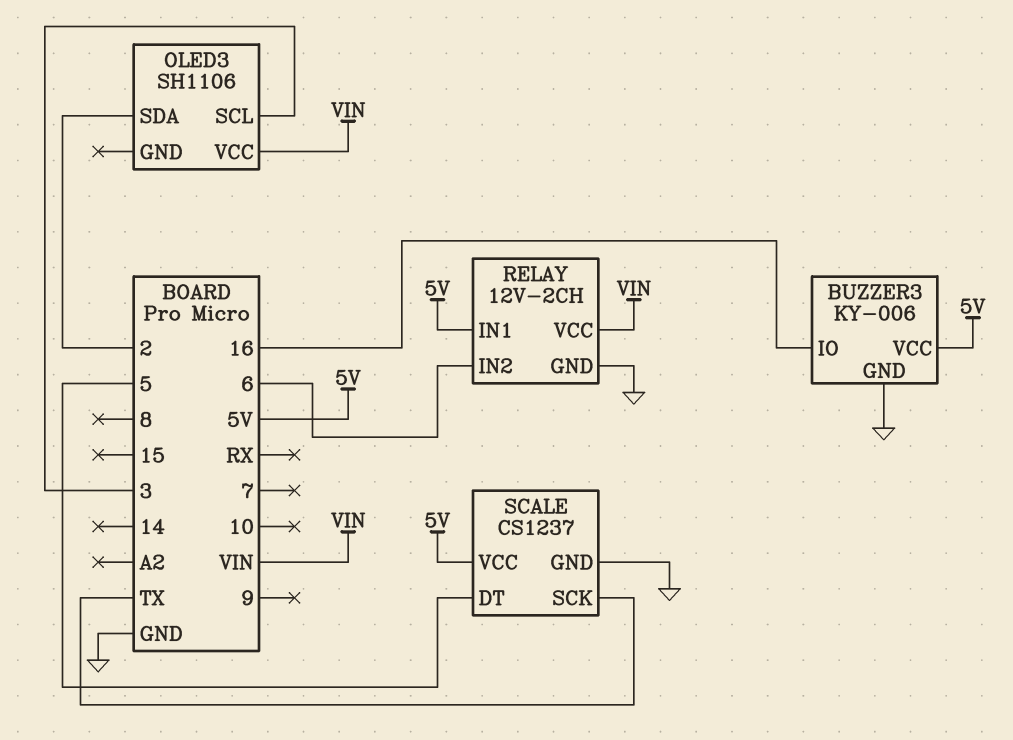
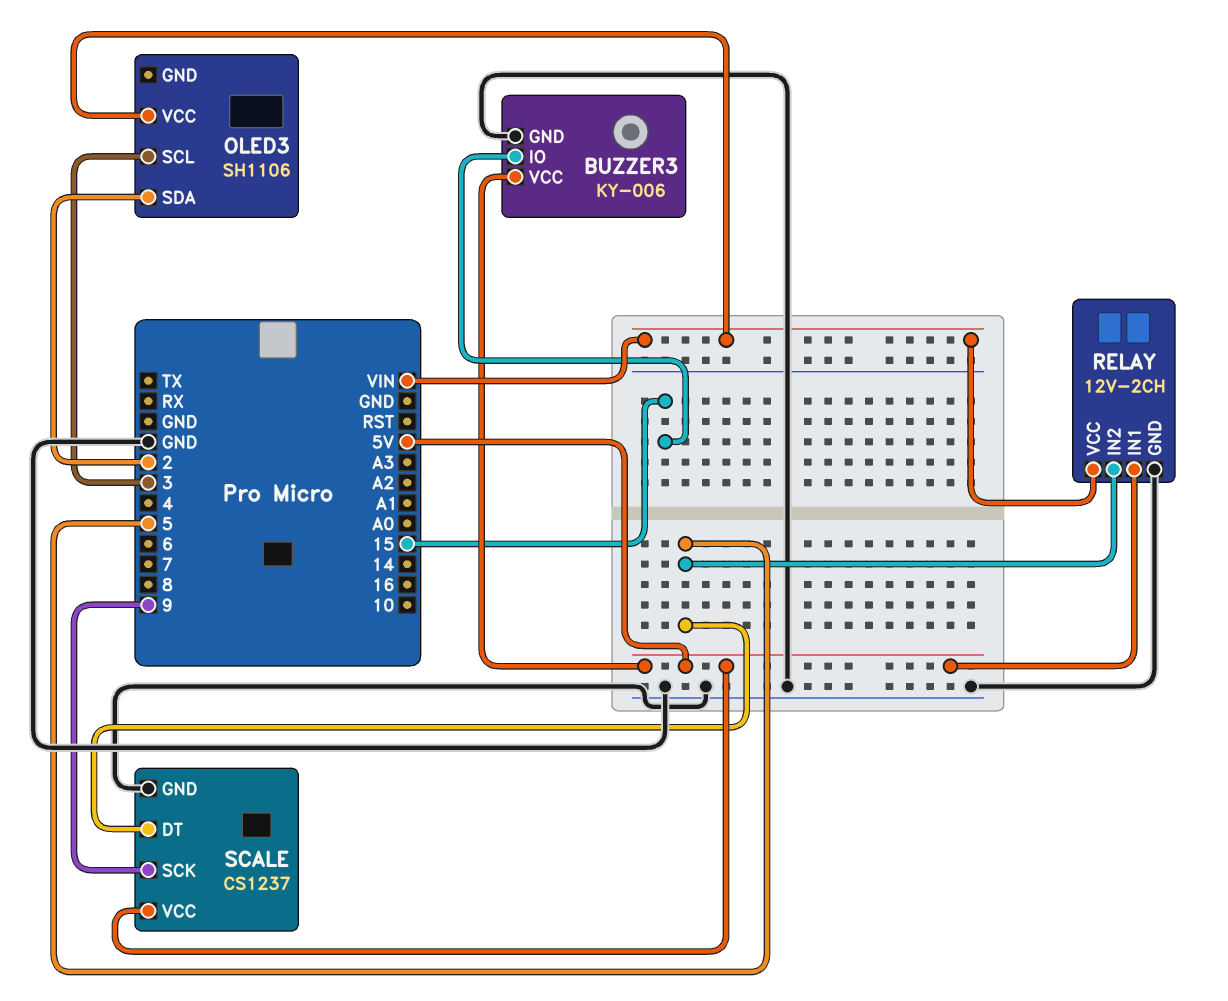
BUZZER3 pin IO: 16 -> 15
RELAY pin IN2: 6 -> 5
SCALE pin SCK: TX -> 9

